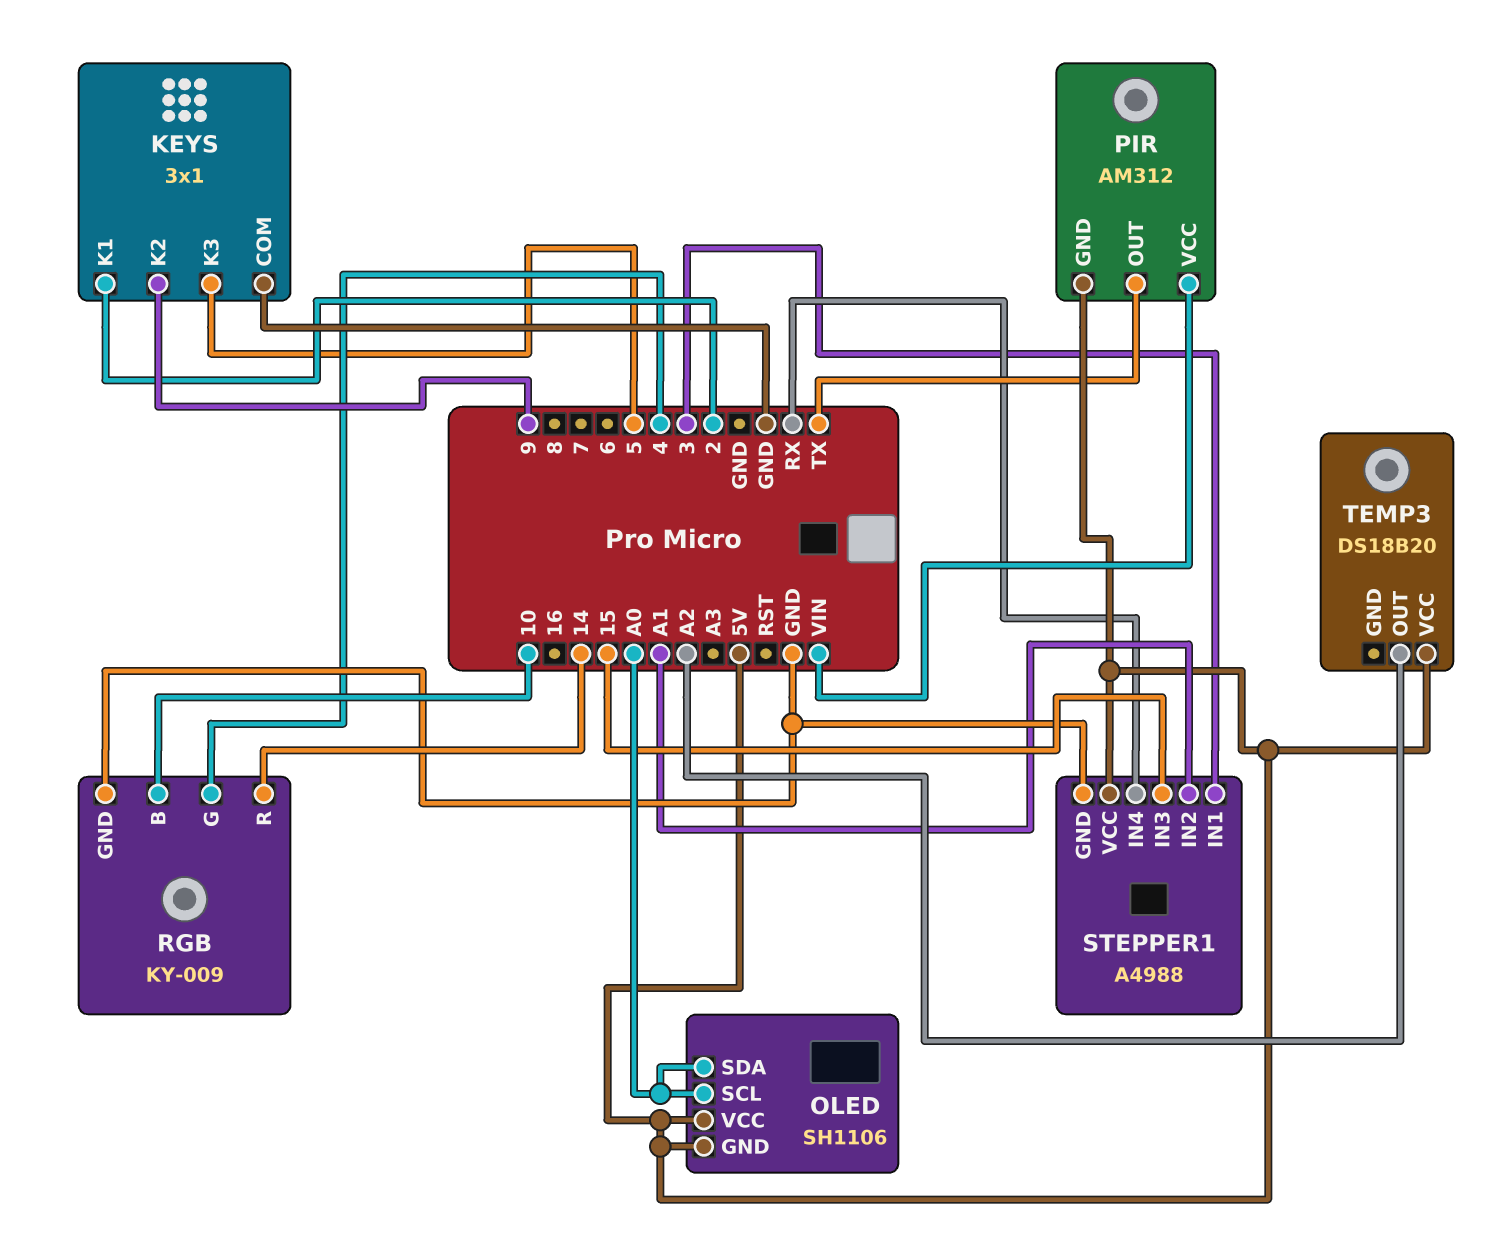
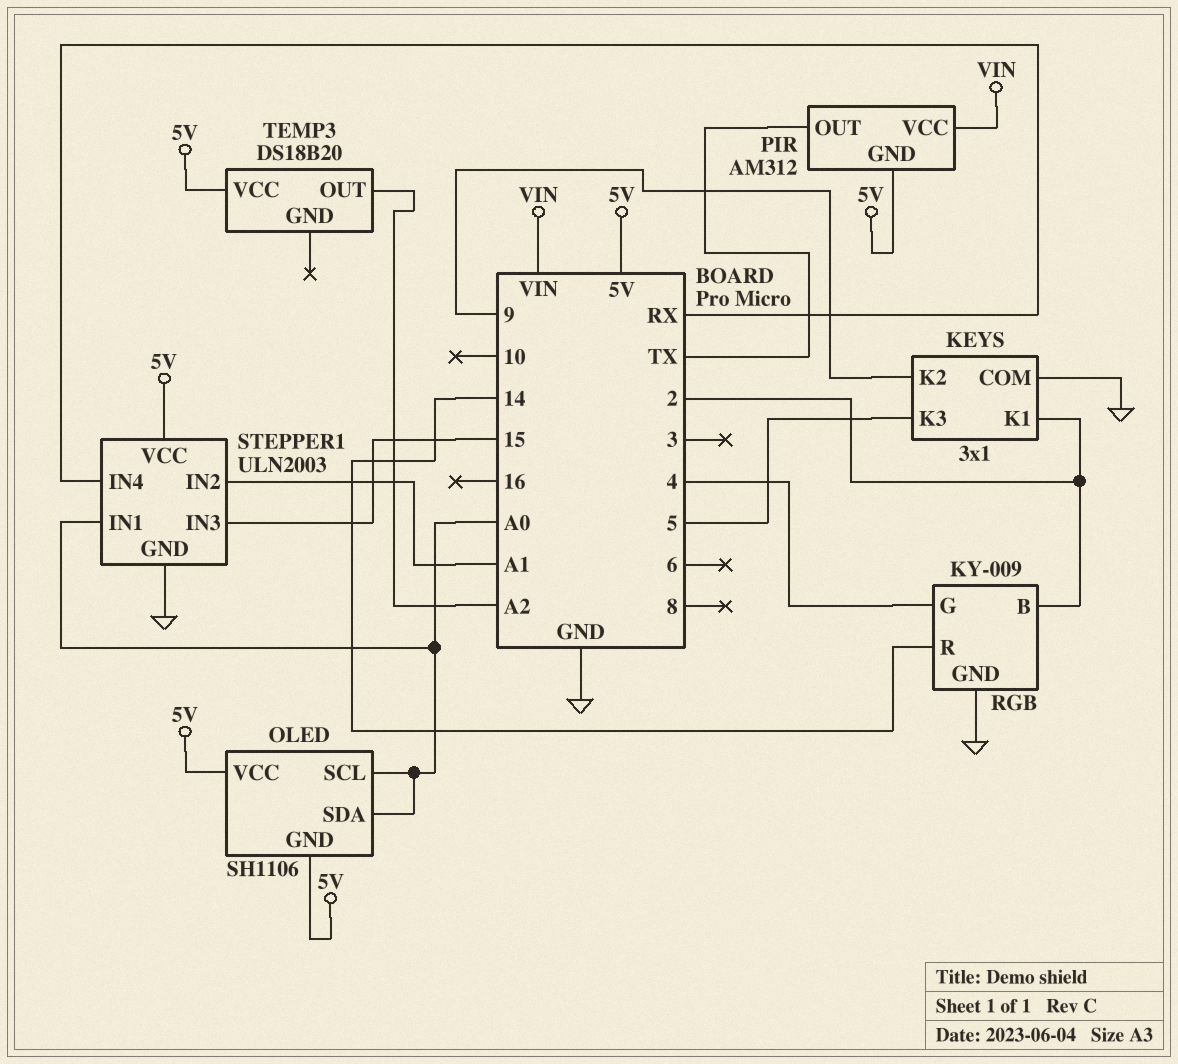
RGB pin B: 10 -> 2
STEPPER1: A4988 -> ULN2003
STEPPER1 pin IN1: 3 -> A0

